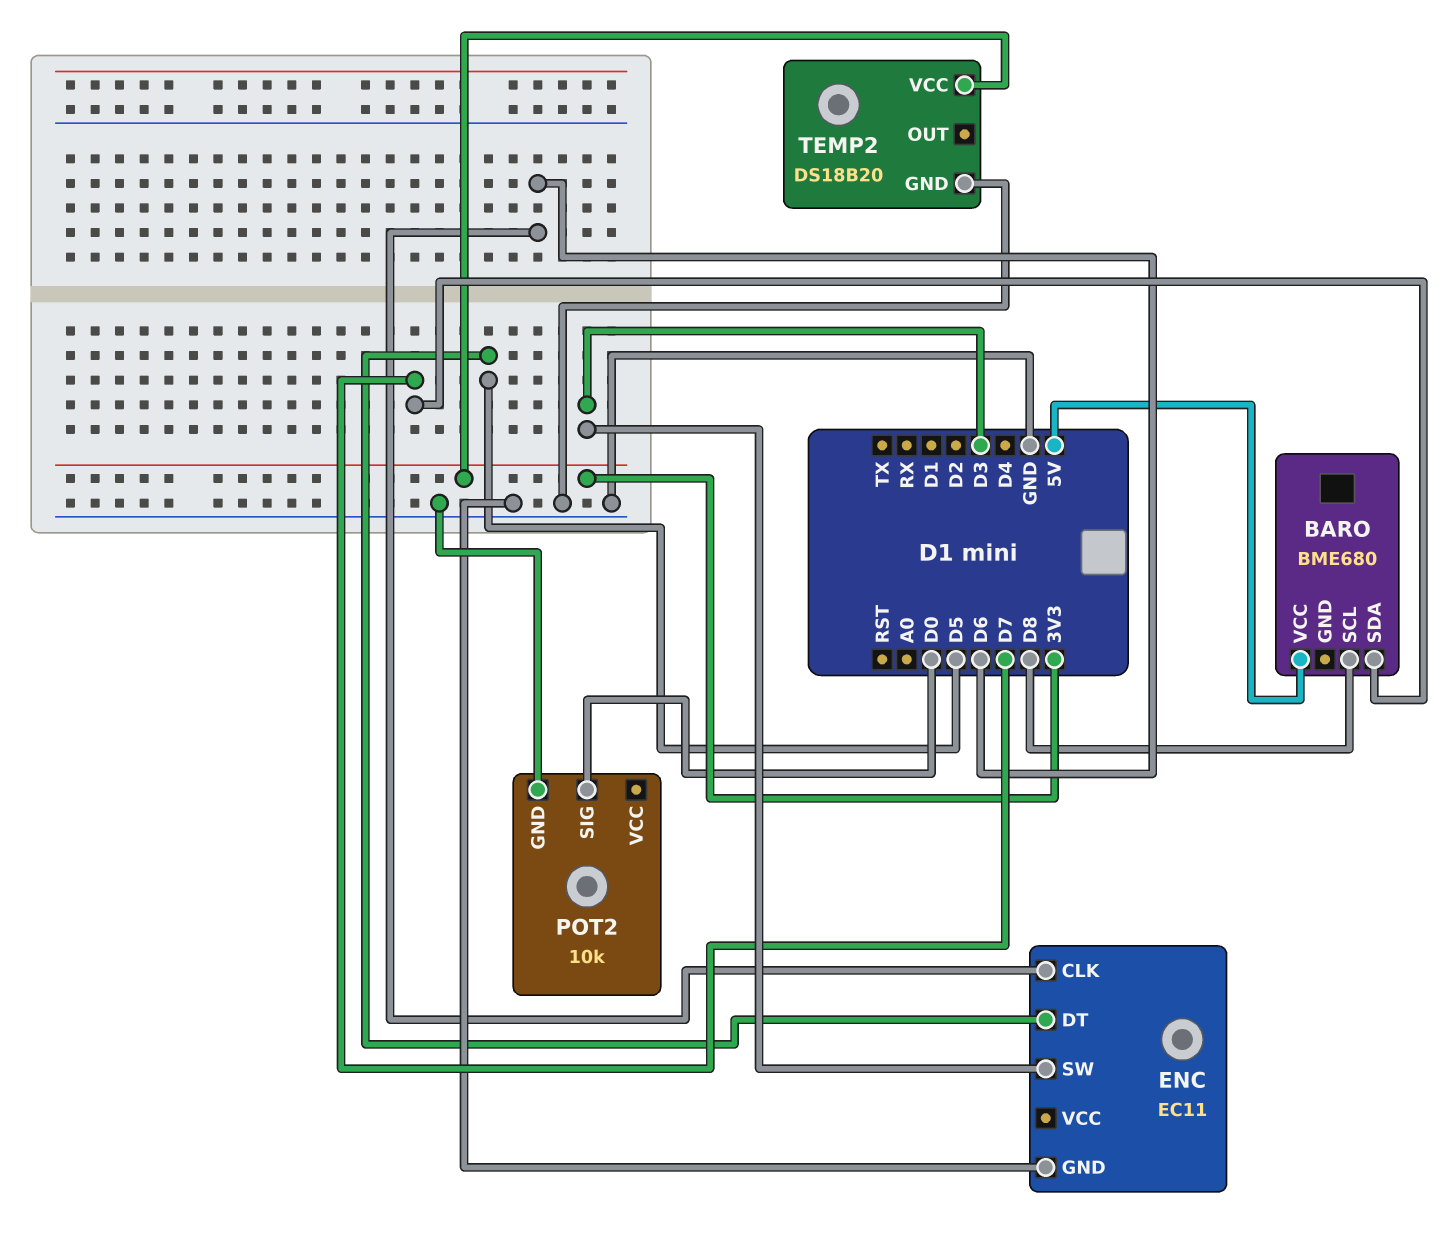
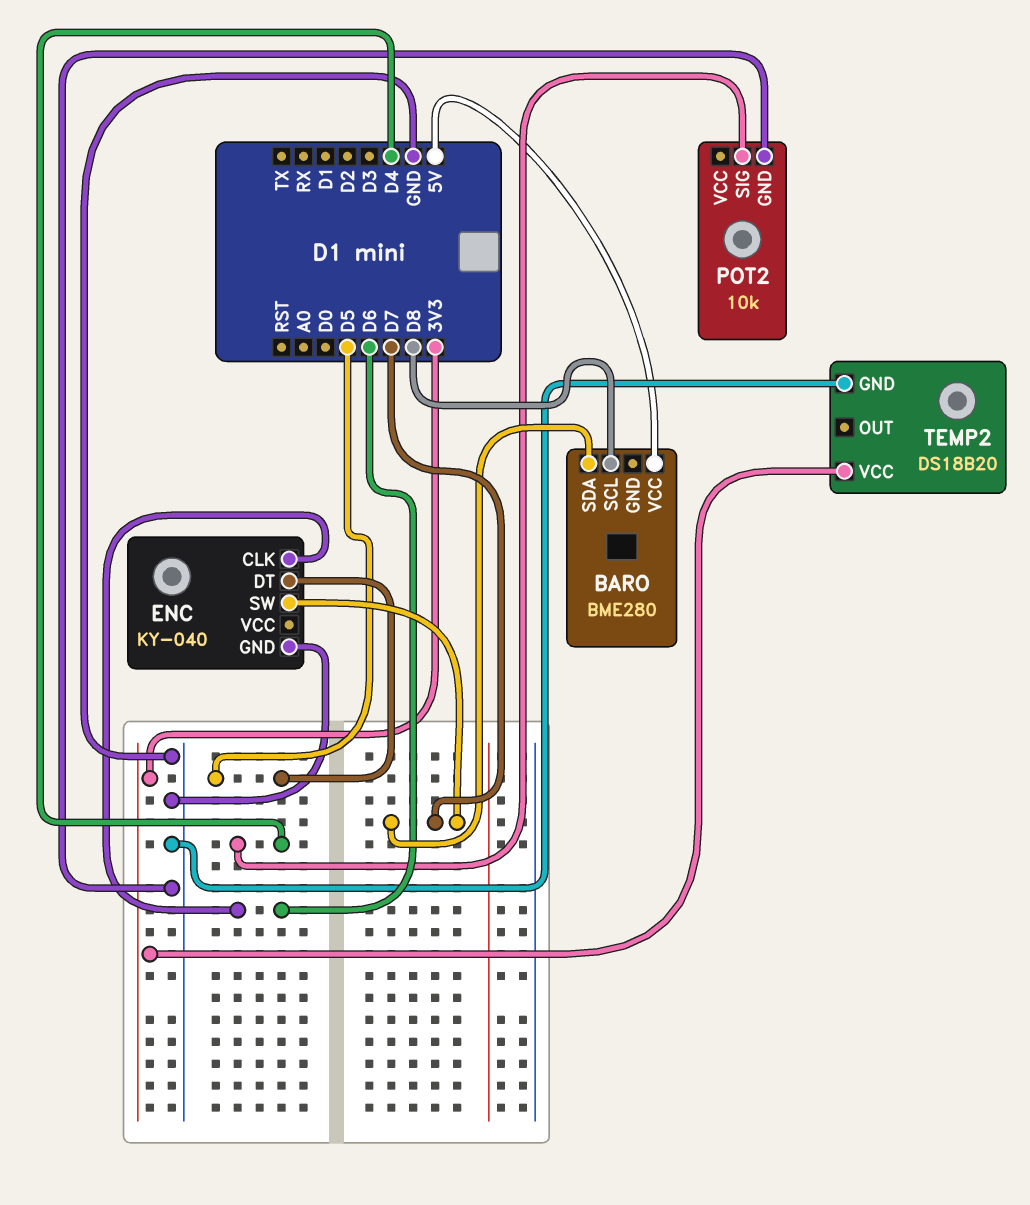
BARO: BME680 -> BME280
ENC: EC11 -> KY-040
ENC pin SW: D3 -> D7
POT2 pin SIG: D0 -> D4

